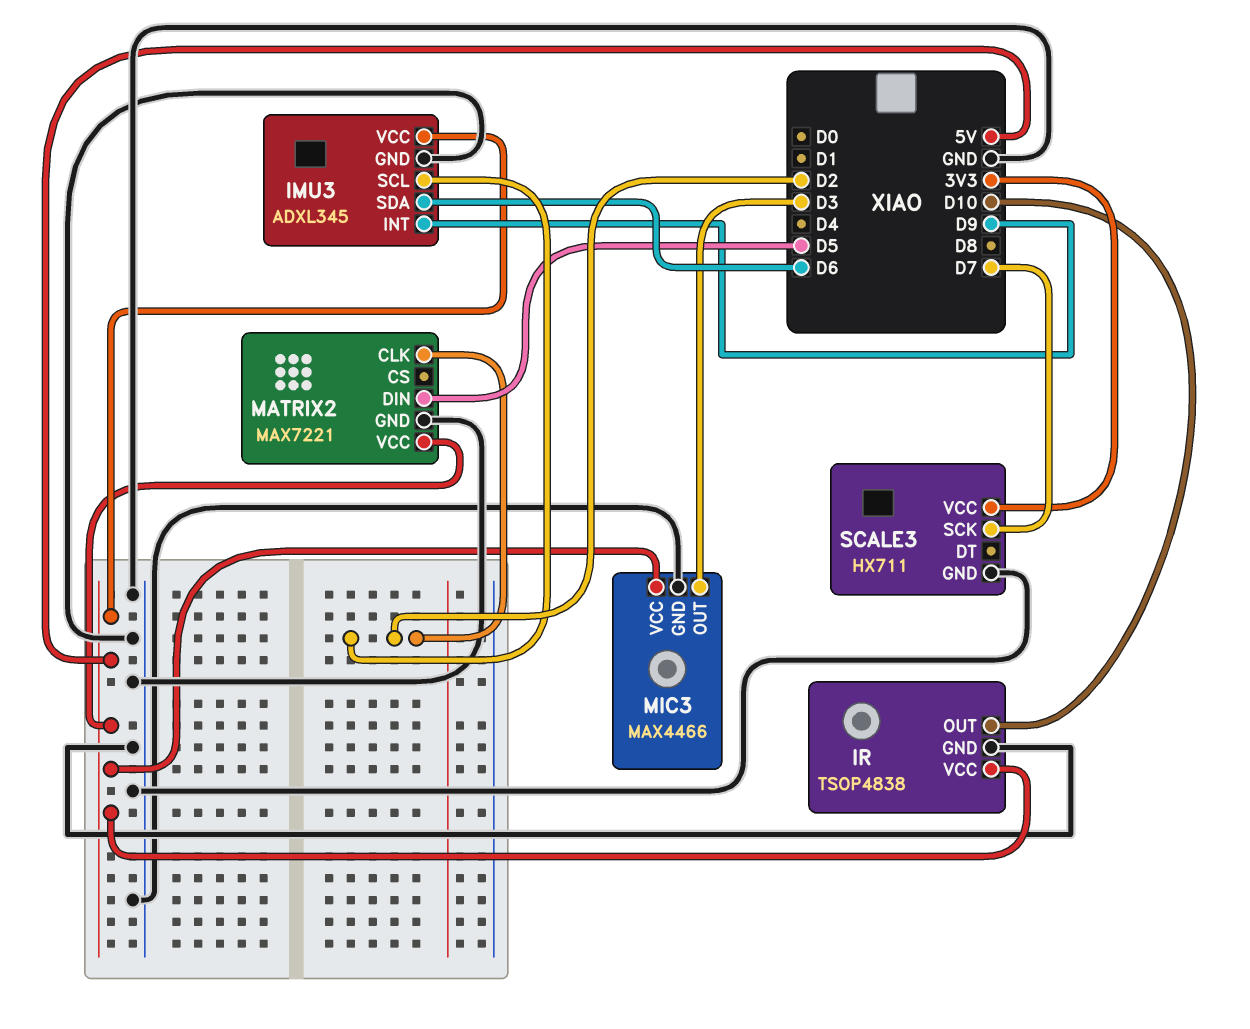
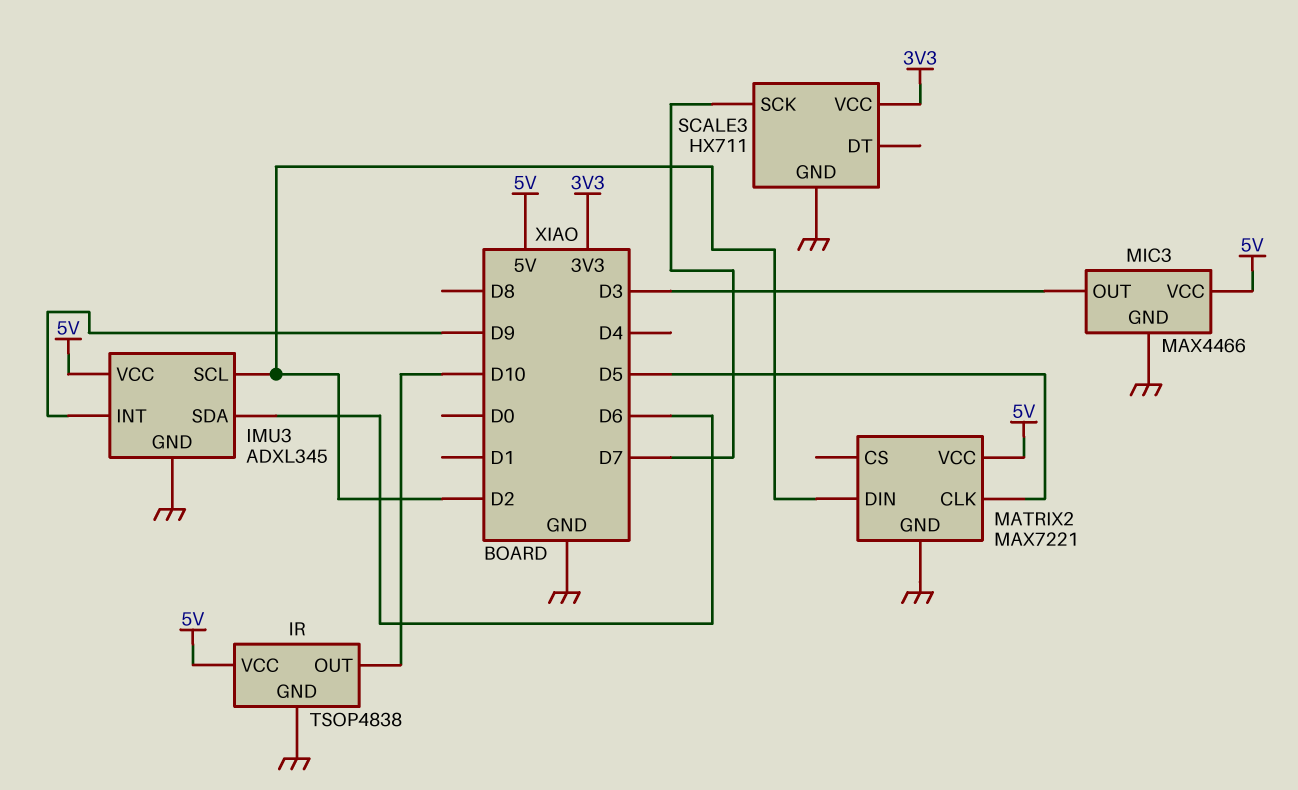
MATRIX2 pin CLK: D2 -> D5
MATRIX2 pin DIN: D5 -> D2

